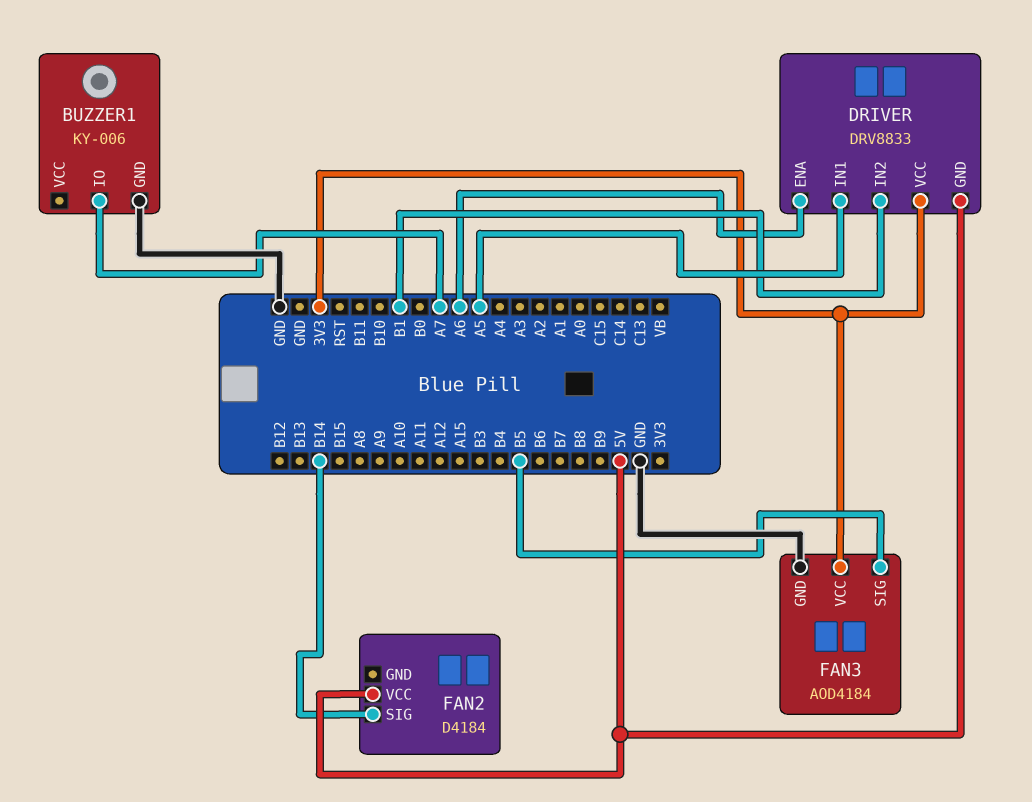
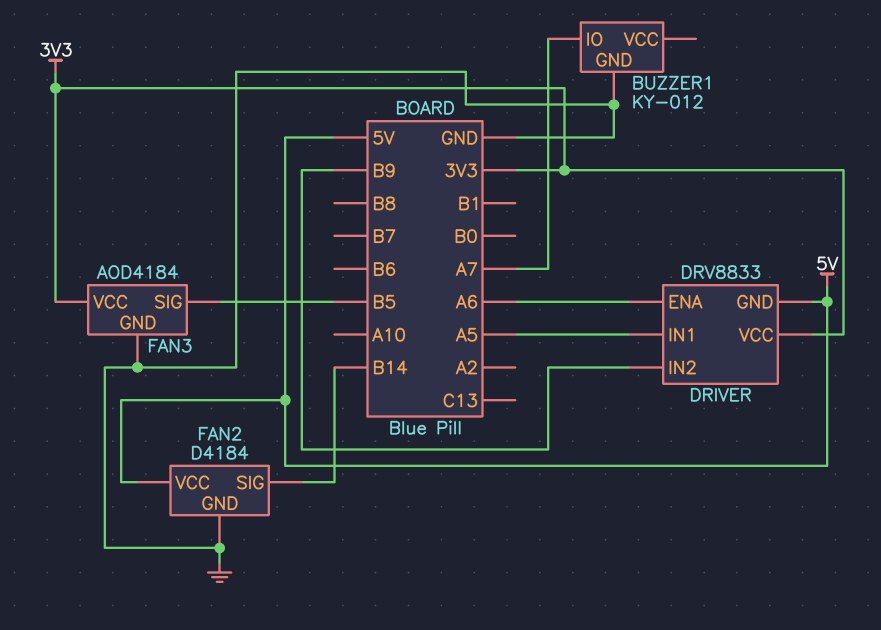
BUZZER1: KY-006 -> KY-012
DRIVER pin IN2: B1 -> B9
FAN2 pin GND: none -> GND

